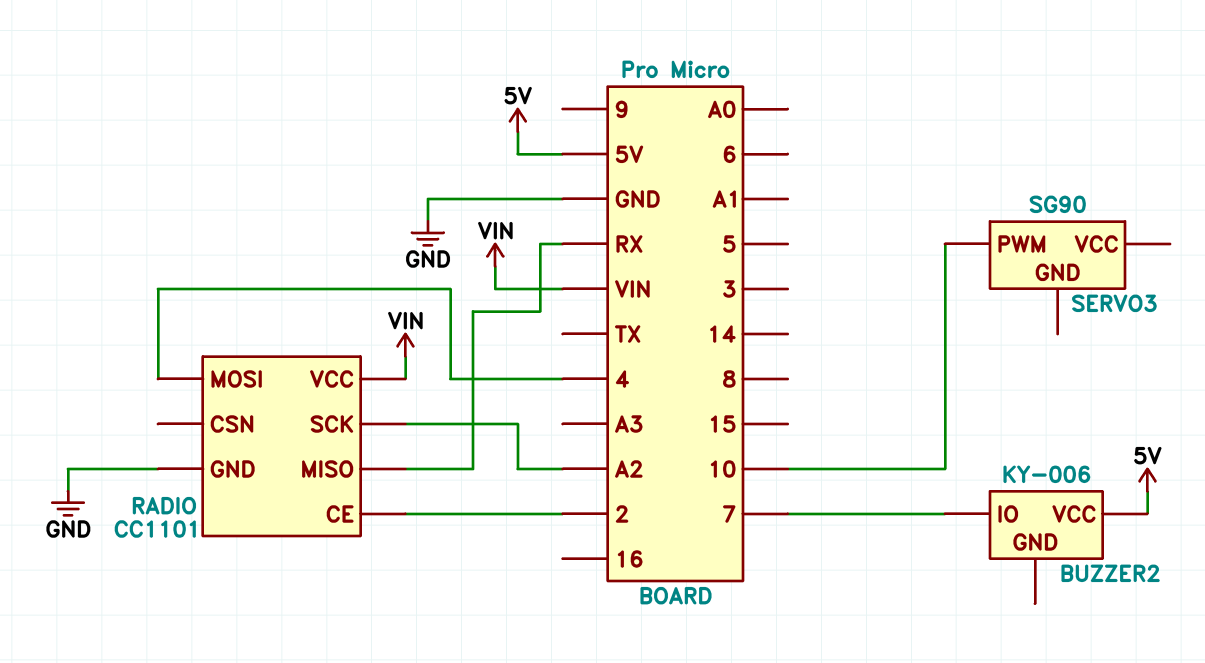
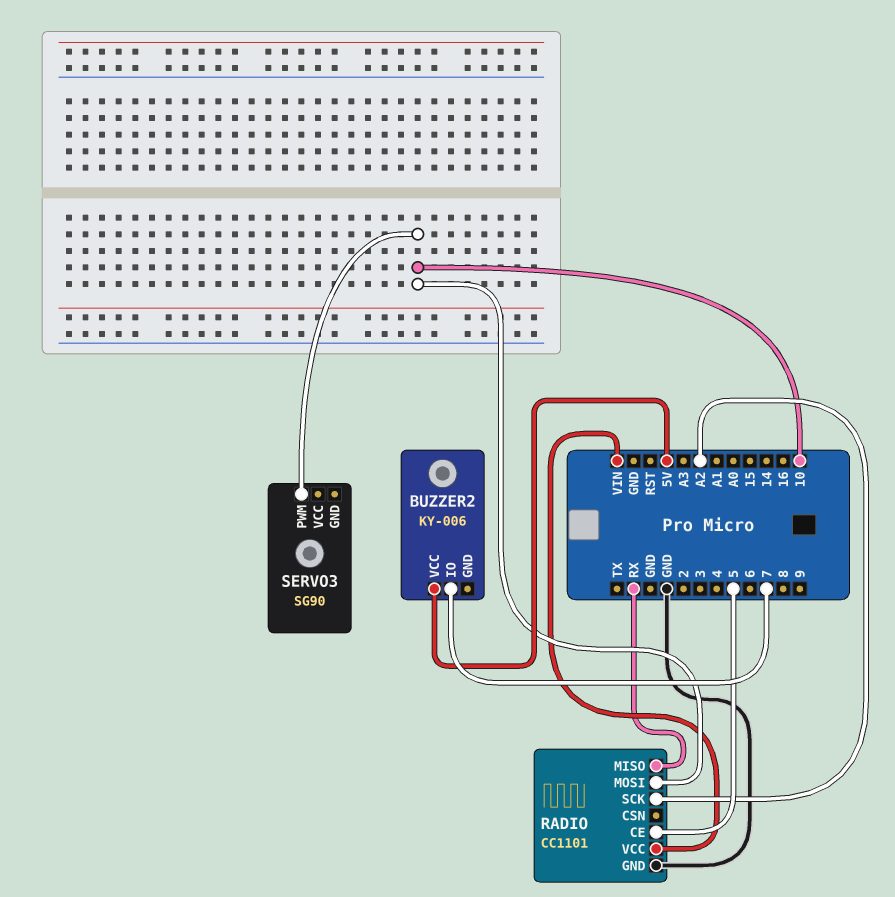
RADIO pin CE: 2 -> 5
RADIO pin MOSI: 4 -> 10

